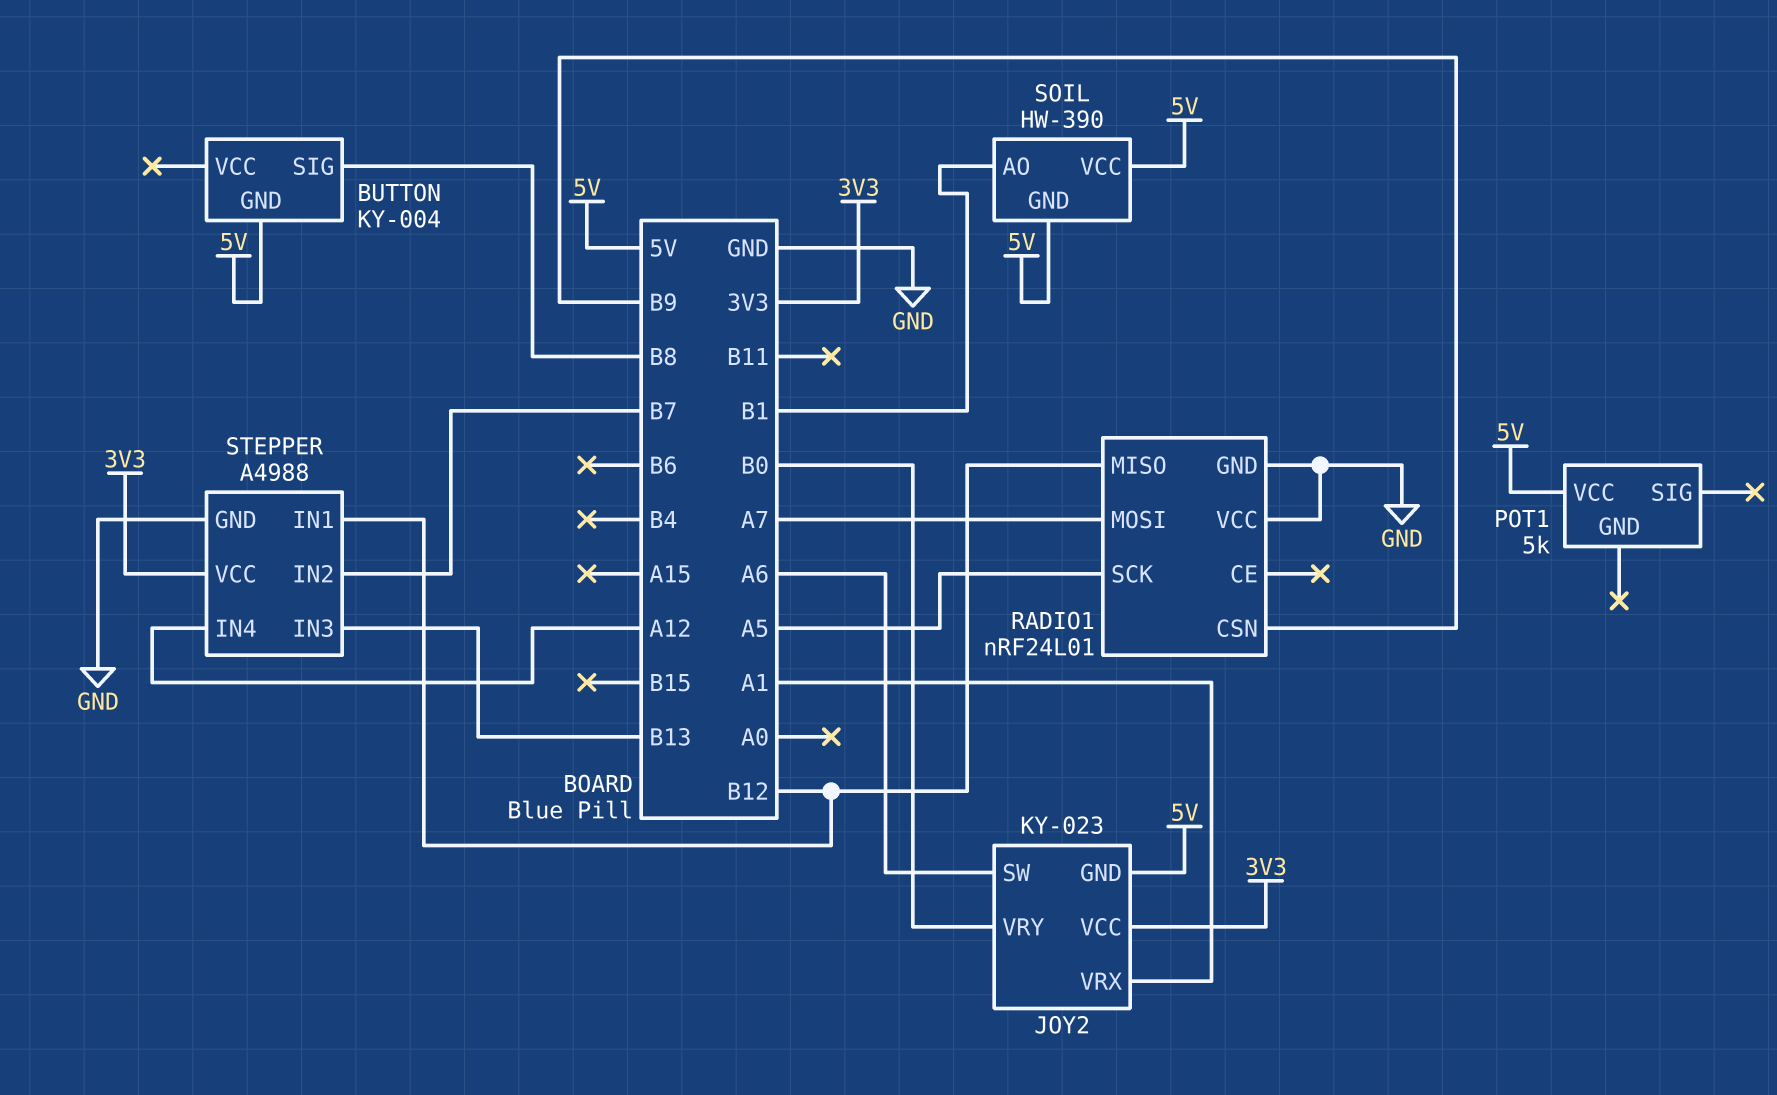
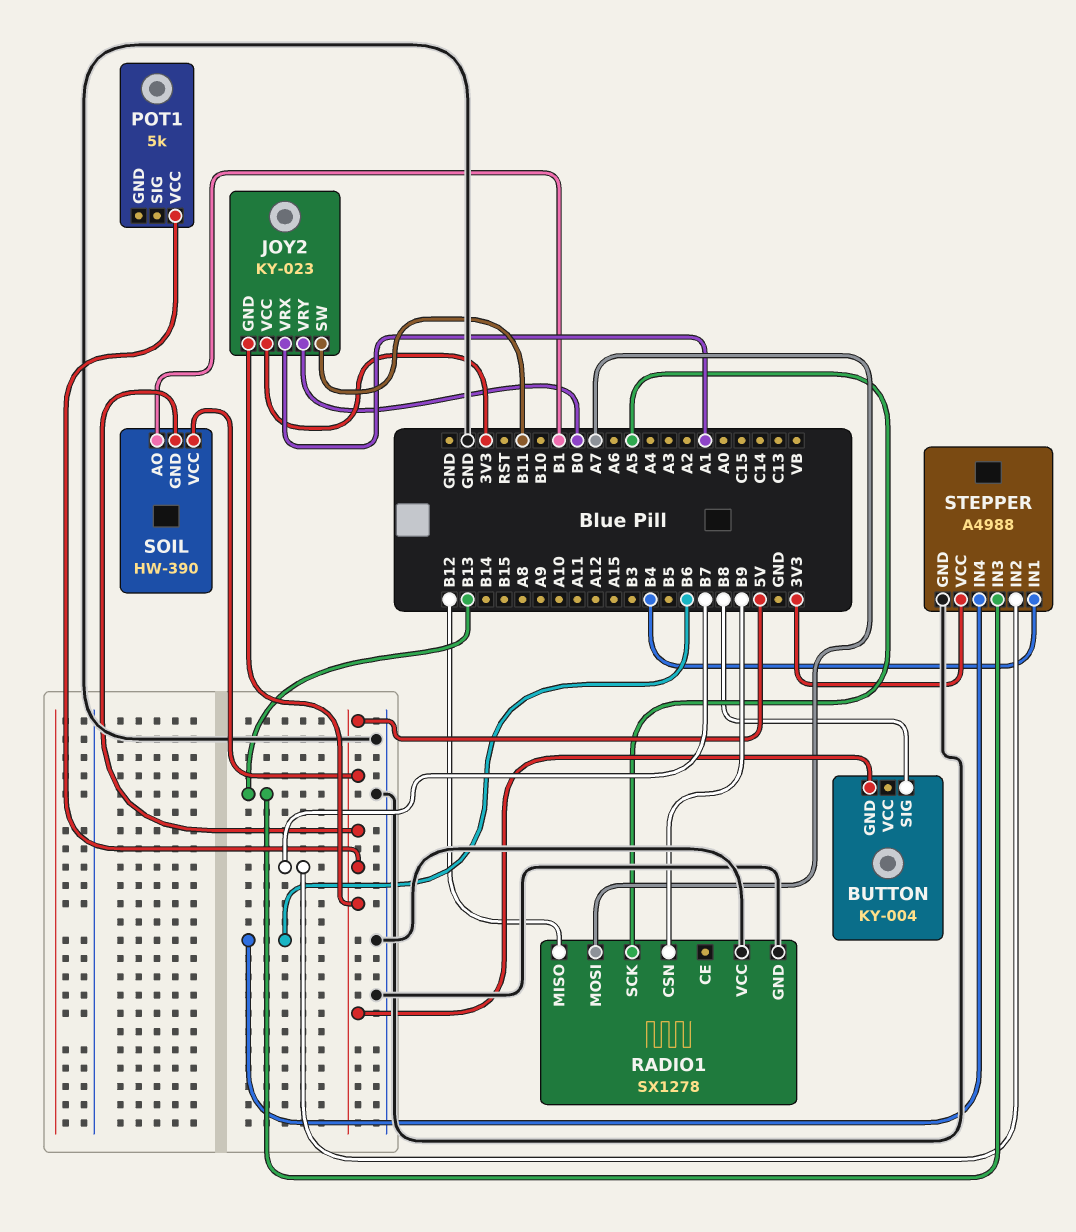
JOY2 pin SW: A6 -> B11
RADIO1: nRF24L01 -> SX1278
STEPPER pin IN1: B12 -> B4
STEPPER pin IN4: A12 -> B6

